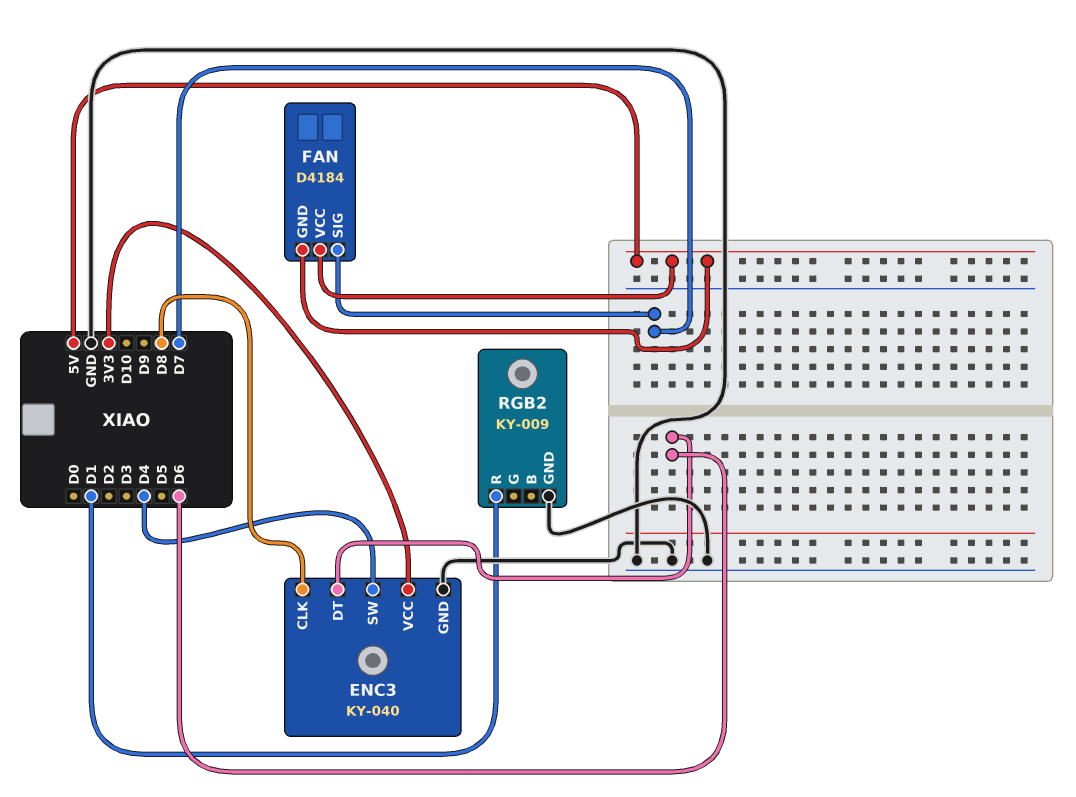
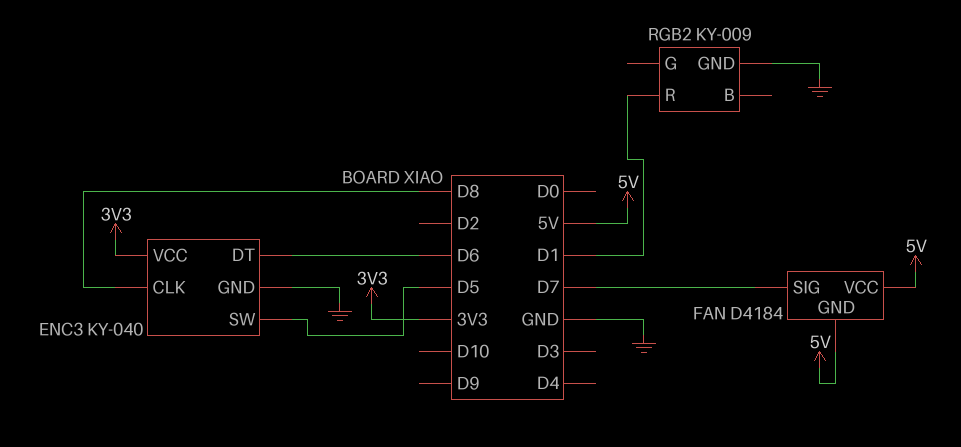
ENC3 pin SW: D4 -> D5

